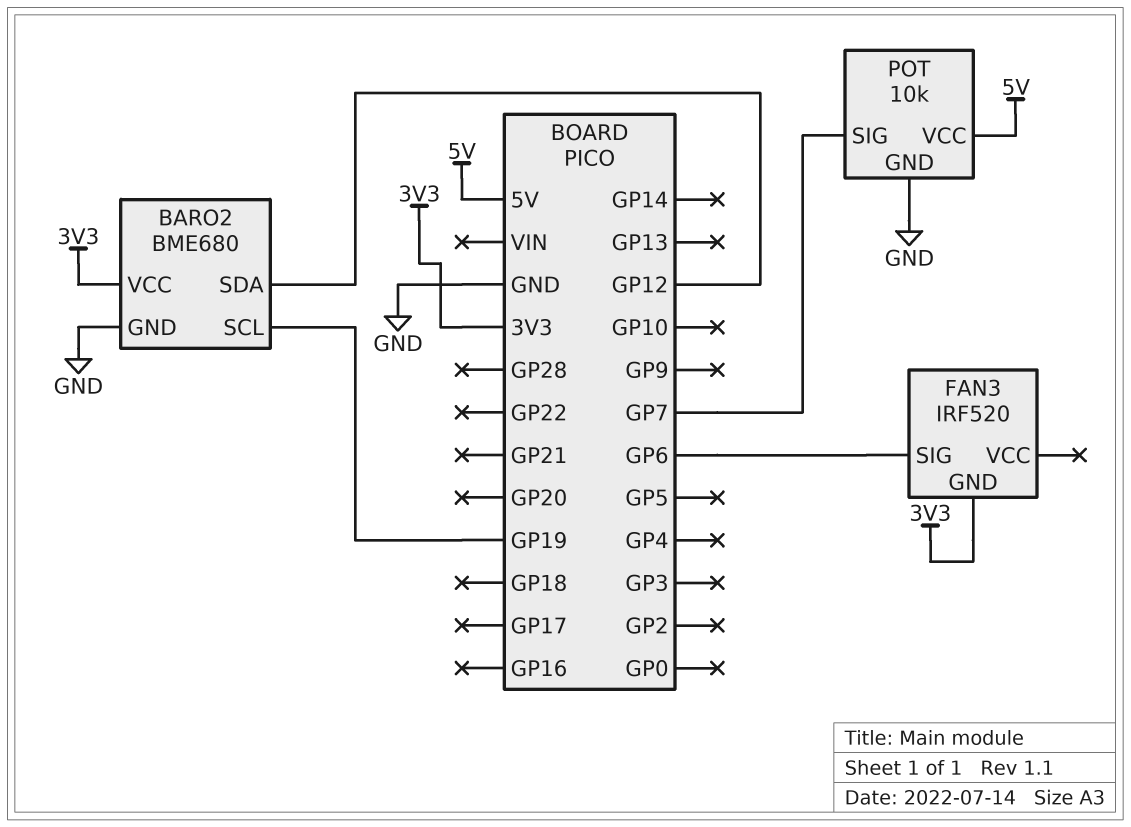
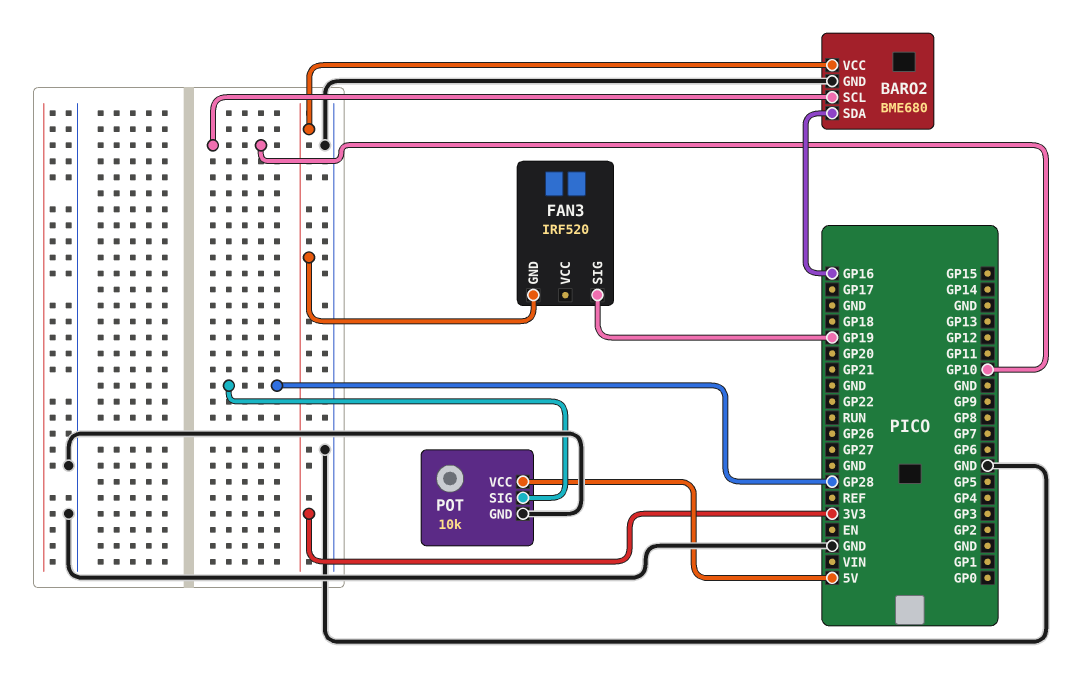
BARO2 pin SCL: GP19 -> GP10
BARO2 pin SDA: GP12 -> GP16
FAN3 pin SIG: GP6 -> GP19
POT pin SIG: GP7 -> GP28

